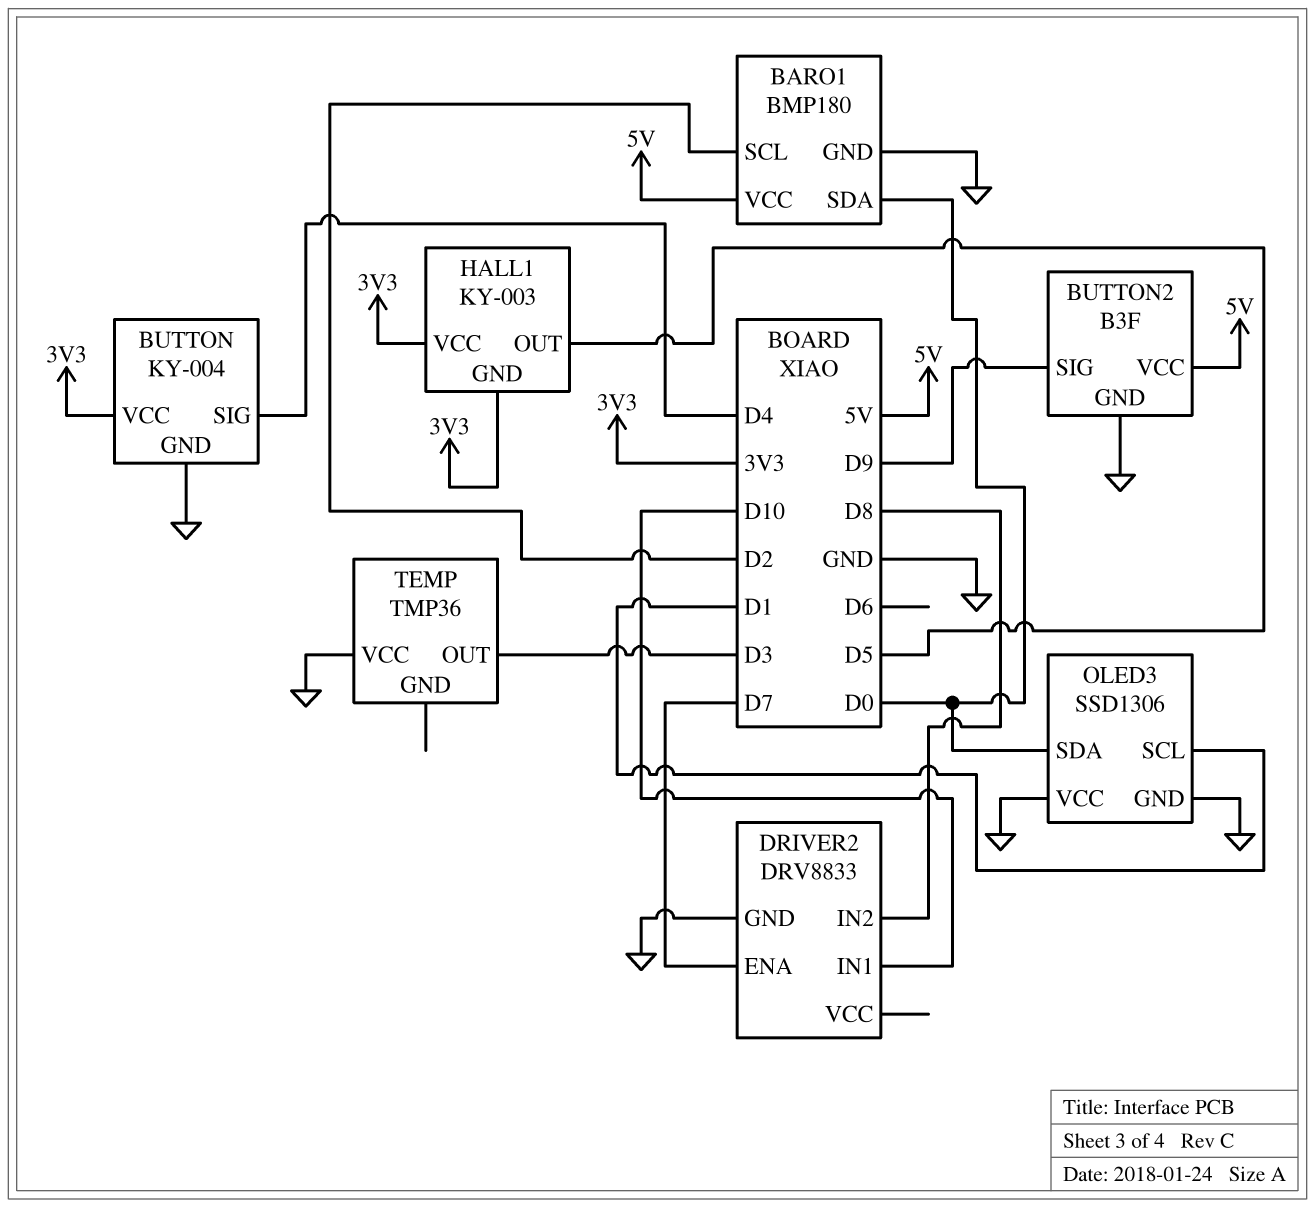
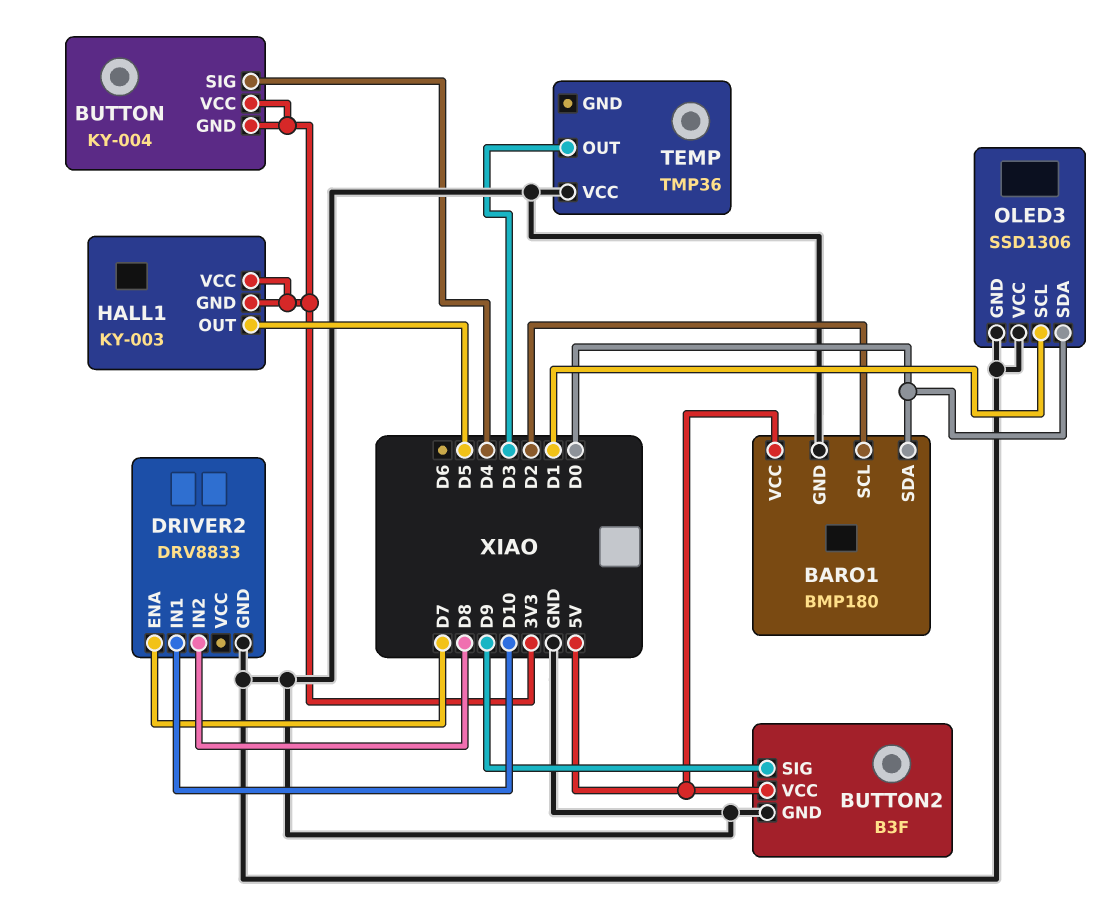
BUTTON pin GND: GND -> 3V3

